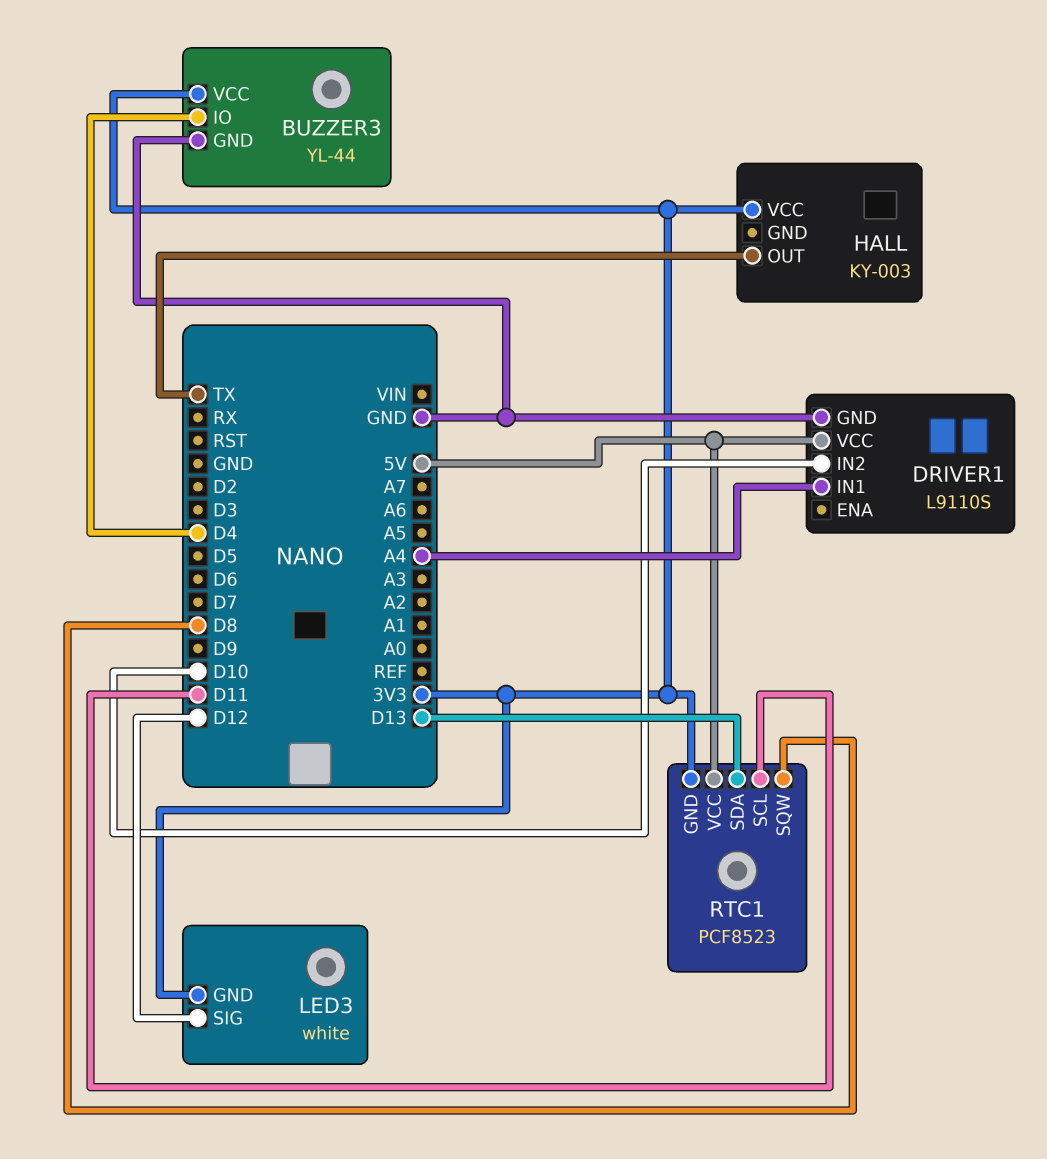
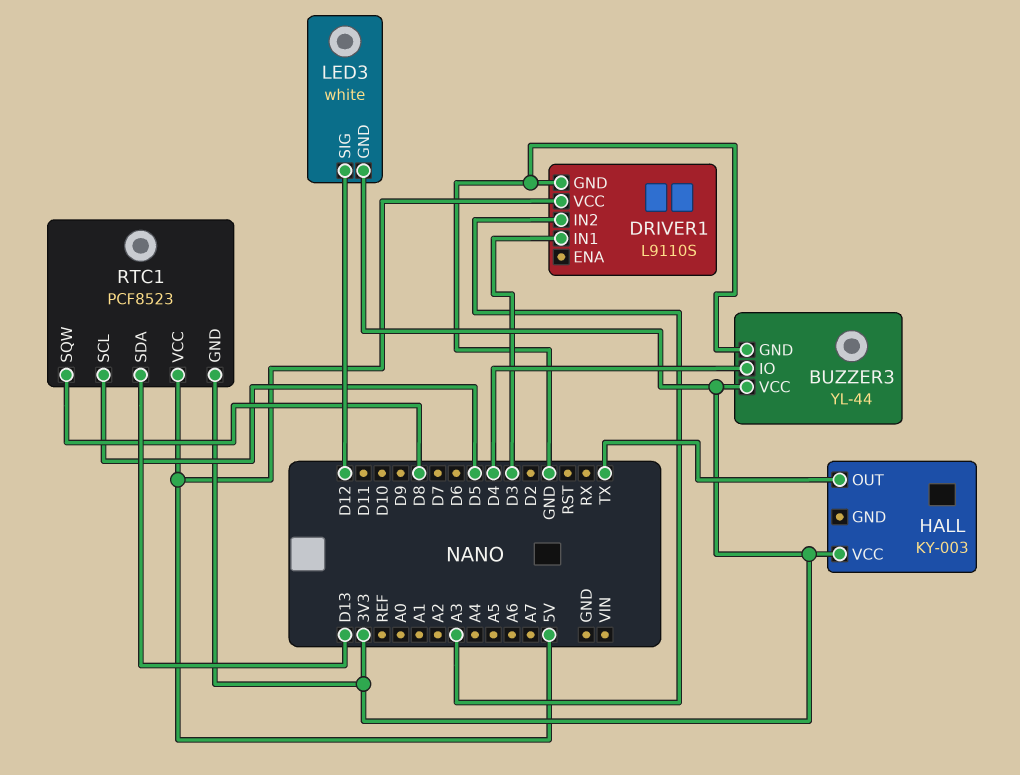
DRIVER1 pin IN1: A4 -> D3
DRIVER1 pin IN2: D10 -> A3
RTC1 pin SCL: D11 -> D5

